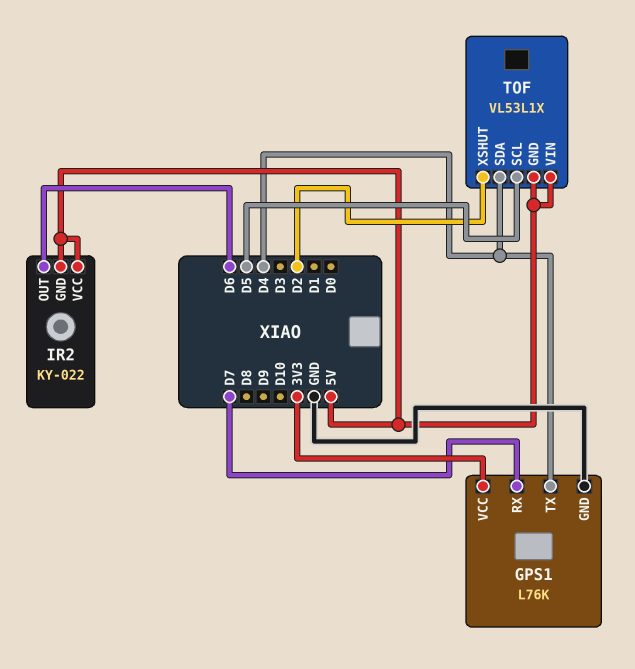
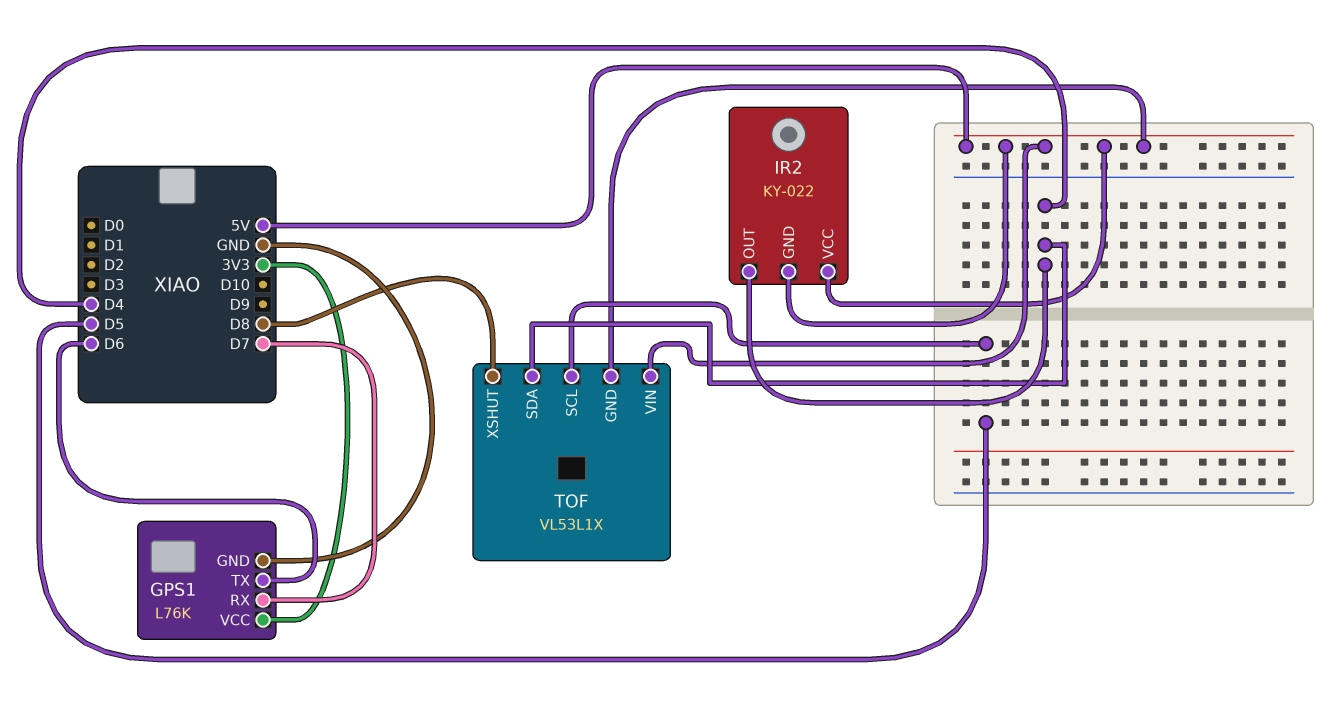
GPS1 pin TX: D4 -> D6
IR2 pin OUT: D6 -> D4
TOF pin XSHUT: D2 -> D8

